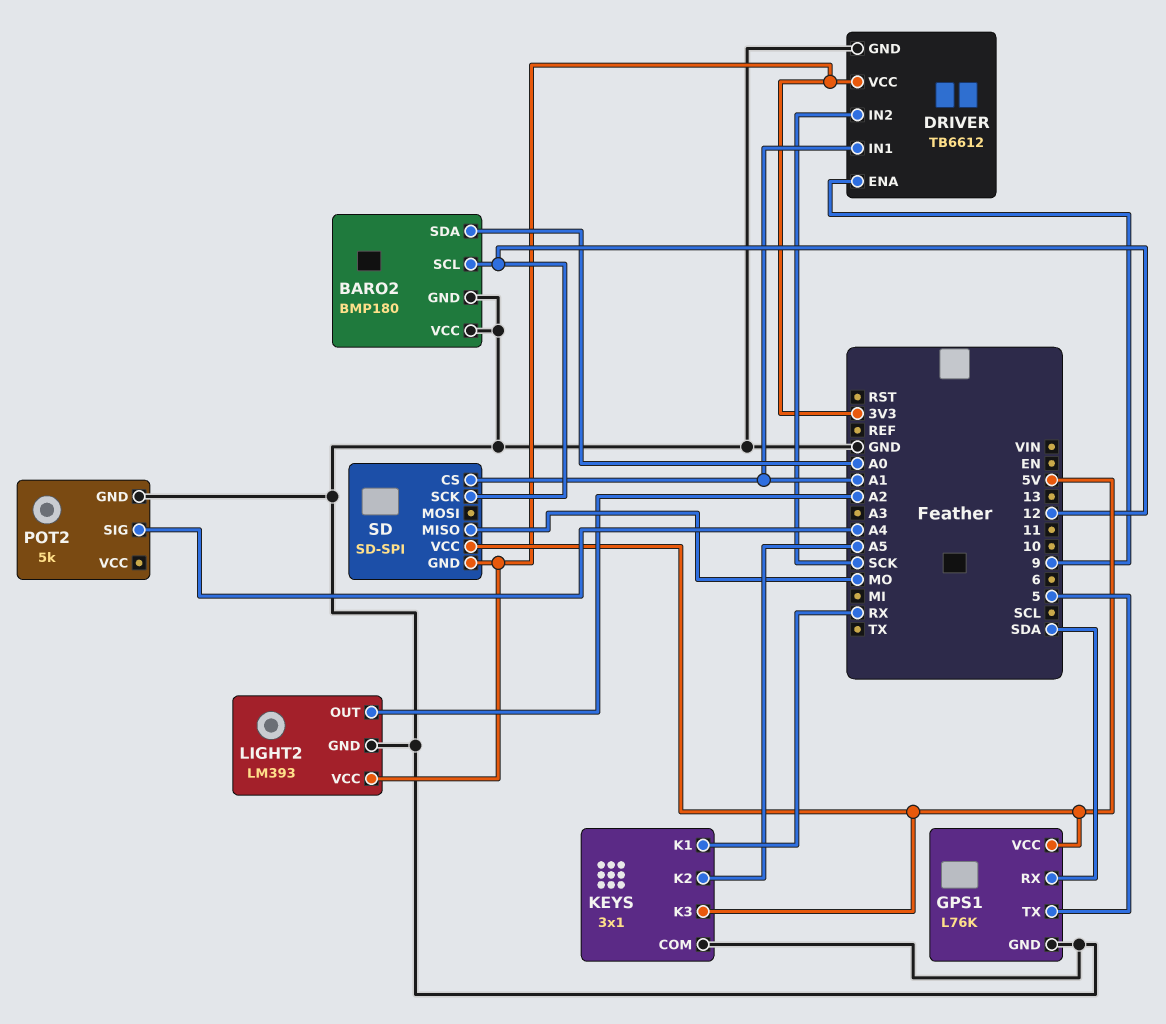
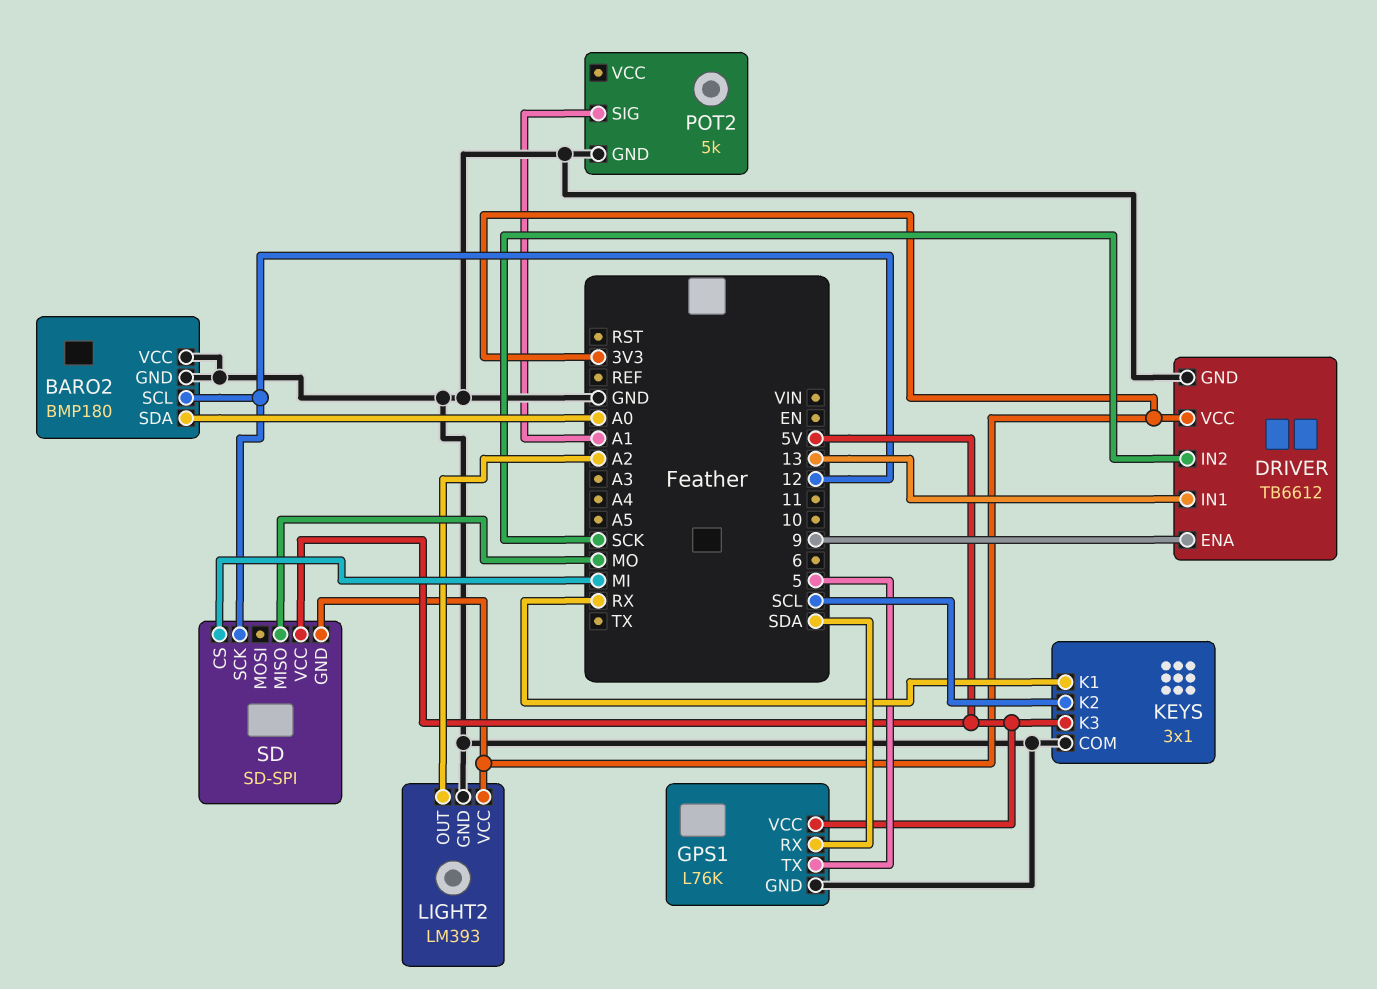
DRIVER pin IN1: A1 -> 13
KEYS pin K2: A5 -> SCL
POT2 pin SIG: A4 -> A1
SD pin CS: A1 -> MI

